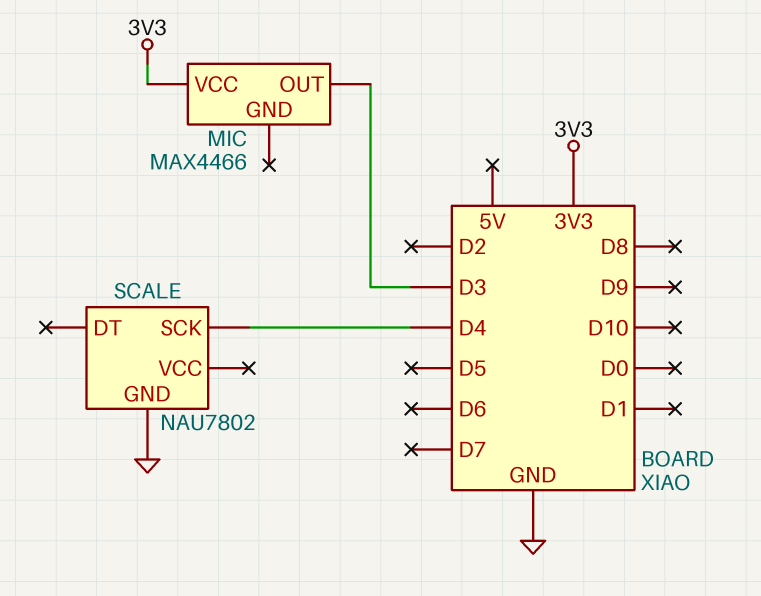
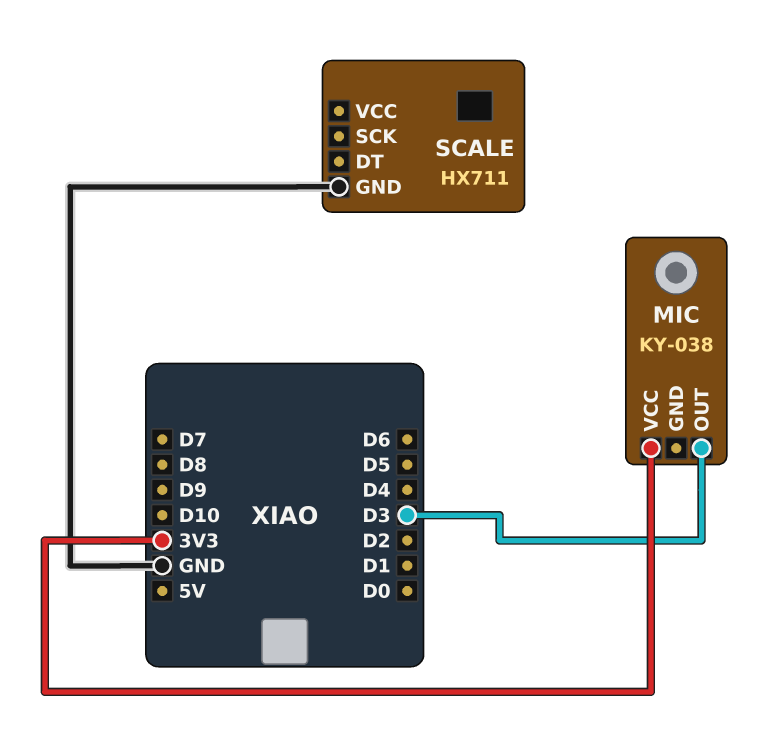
MIC: MAX4466 -> KY-038
SCALE: NAU7802 -> HX711
SCALE pin SCK: D4 -> none

